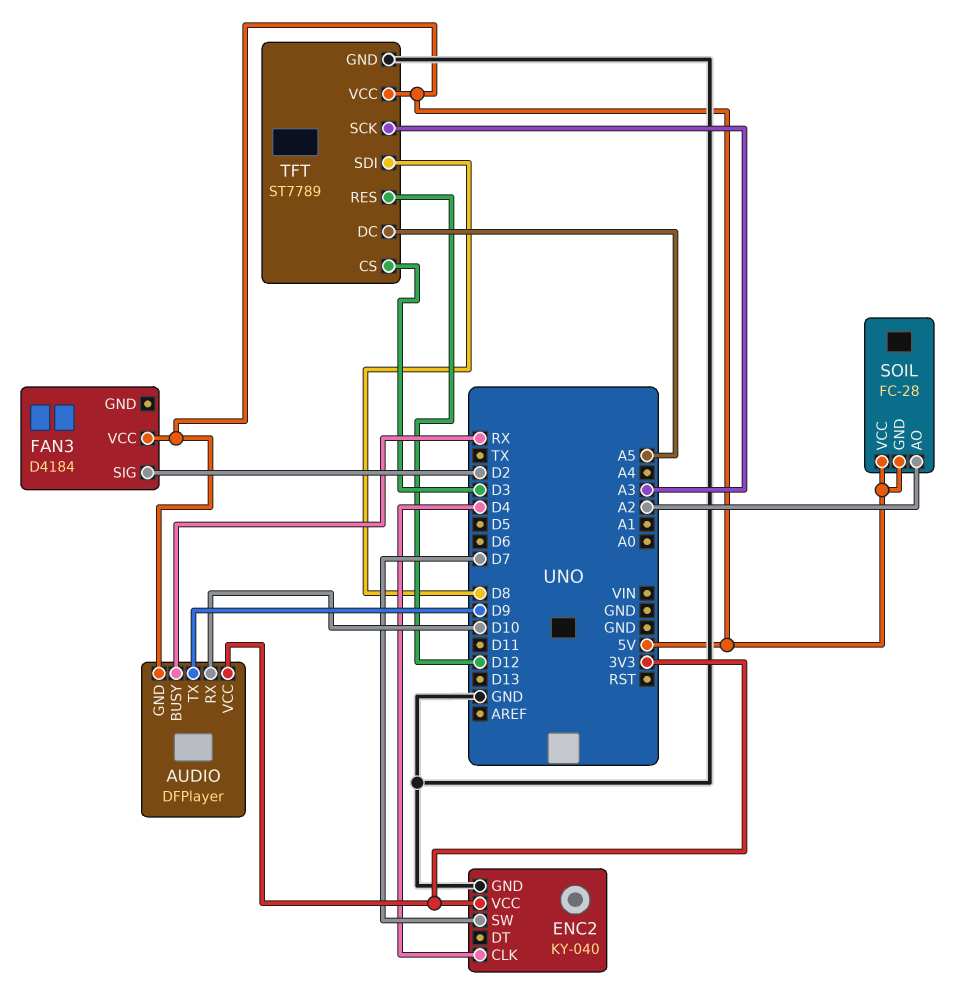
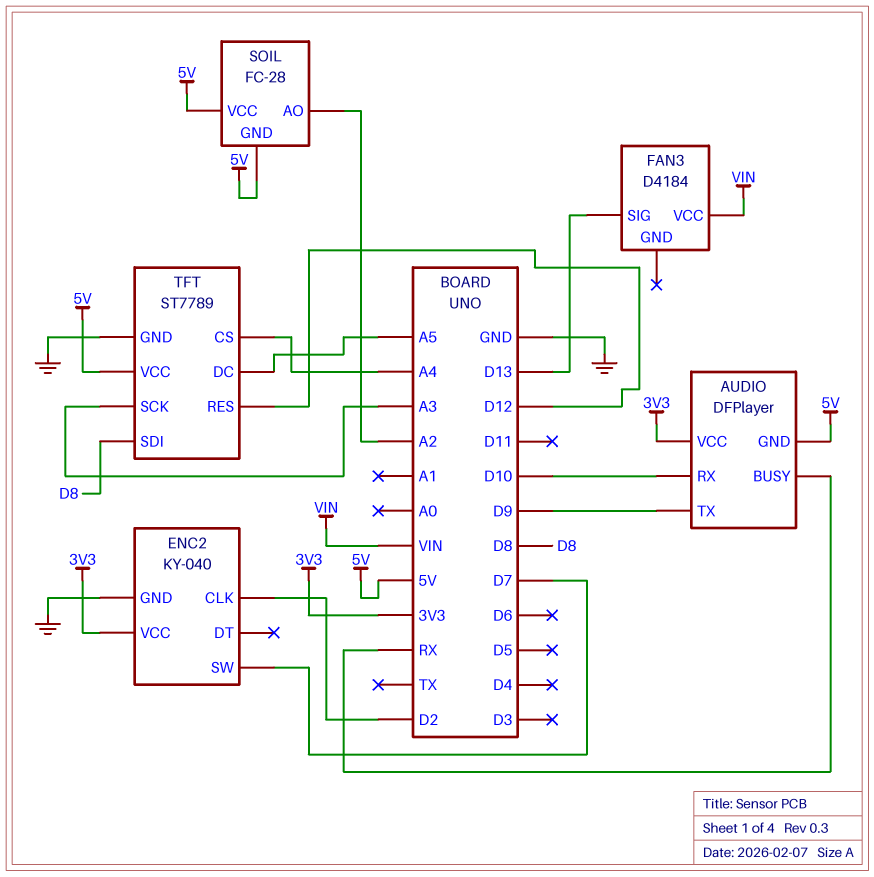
ENC2 pin CLK: D4 -> D2
FAN3 pin SIG: D2 -> D13
FAN3 pin VCC: 5V -> VIN
TFT pin CS: D3 -> A4

